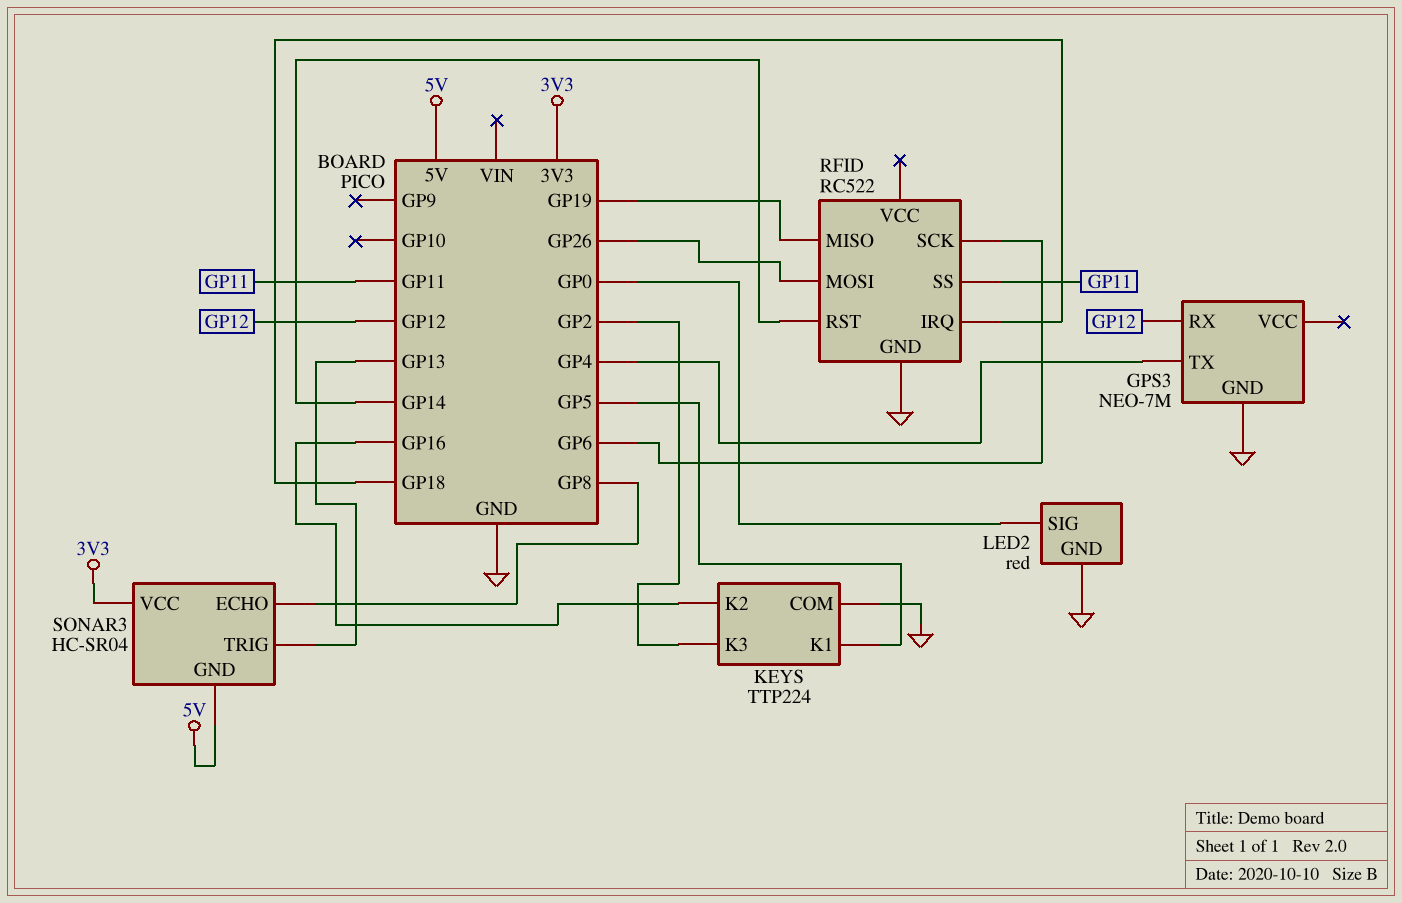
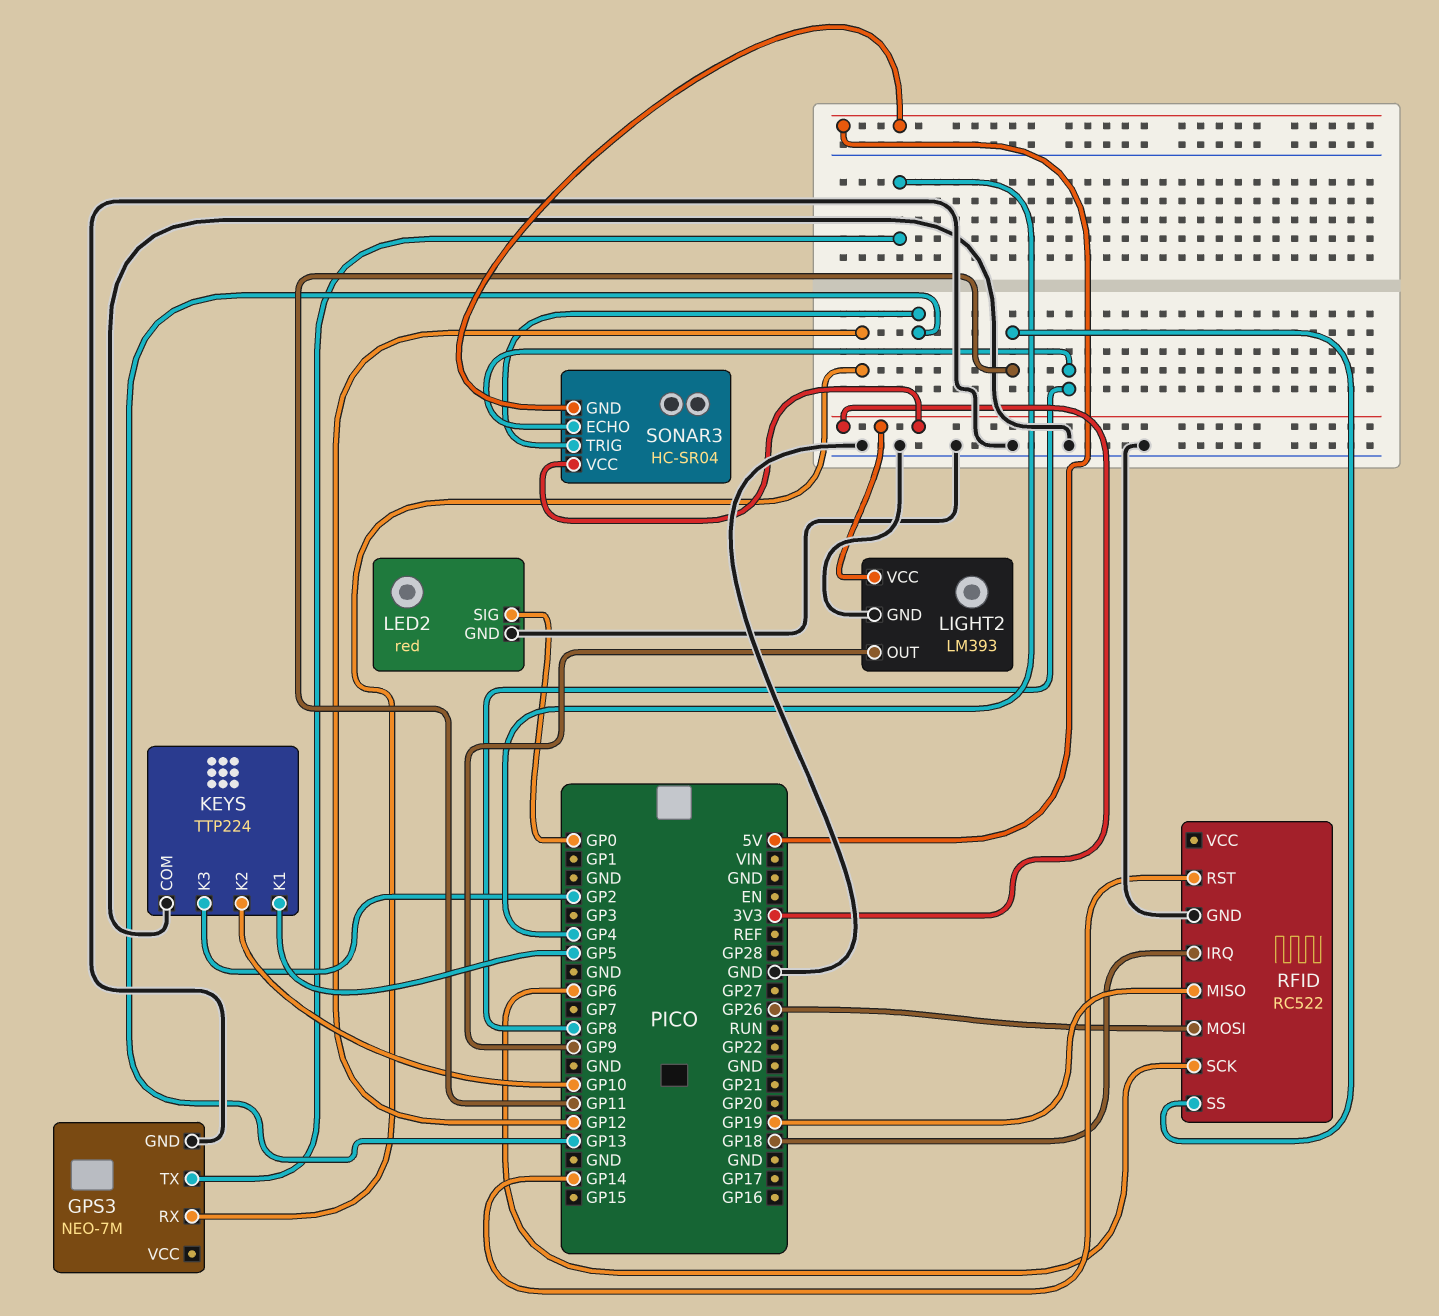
KEYS pin K2: GP16 -> GP10
LIGHT2: none -> LM393
LIGHT2 pin GND: none -> GND
LIGHT2 pin OUT: none -> GP9
LIGHT2 pin VCC: none -> 3V3

